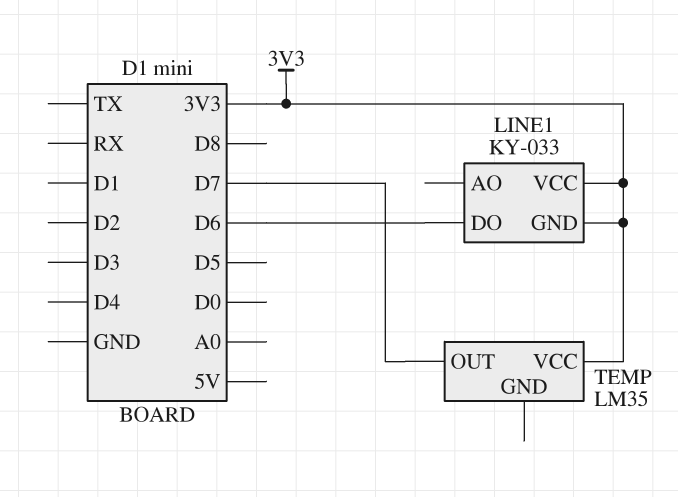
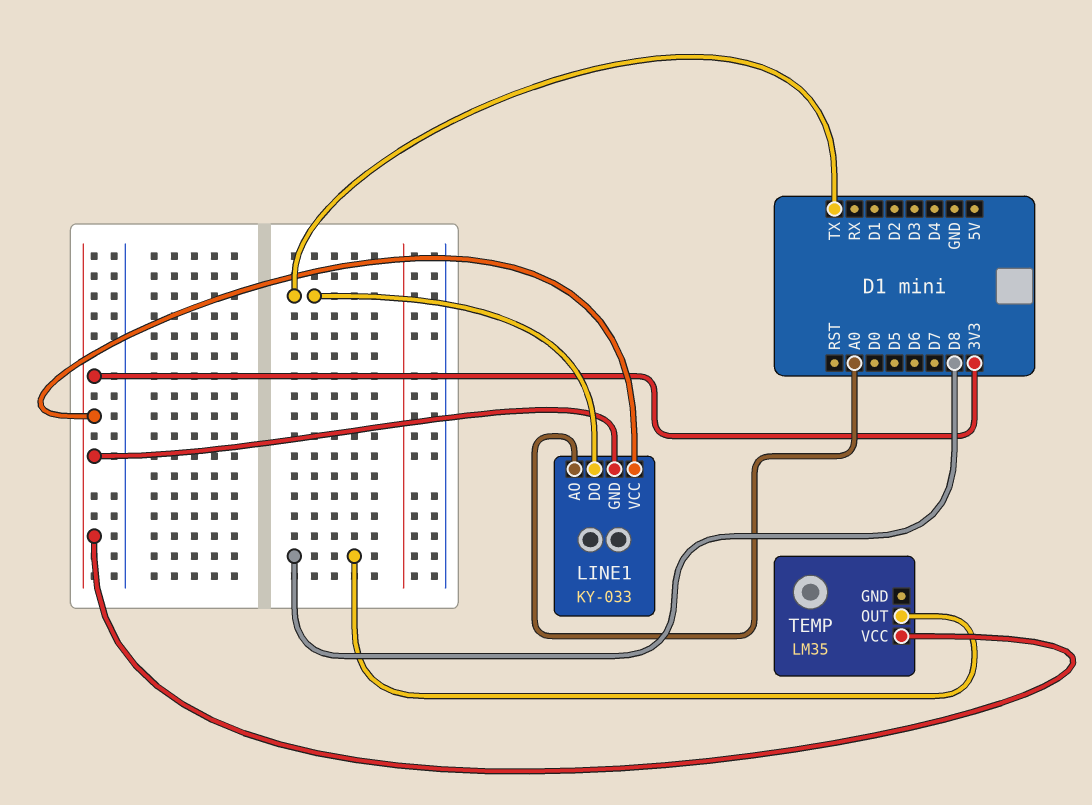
LINE1 pin AO: none -> A0
LINE1 pin DO: D6 -> TX
TEMP pin OUT: D7 -> D8

